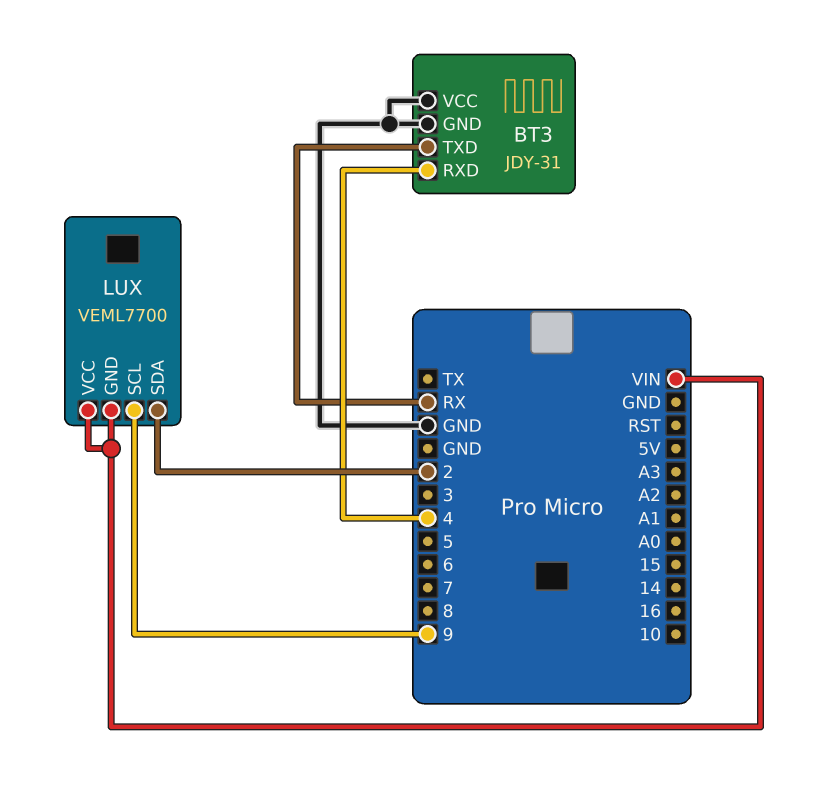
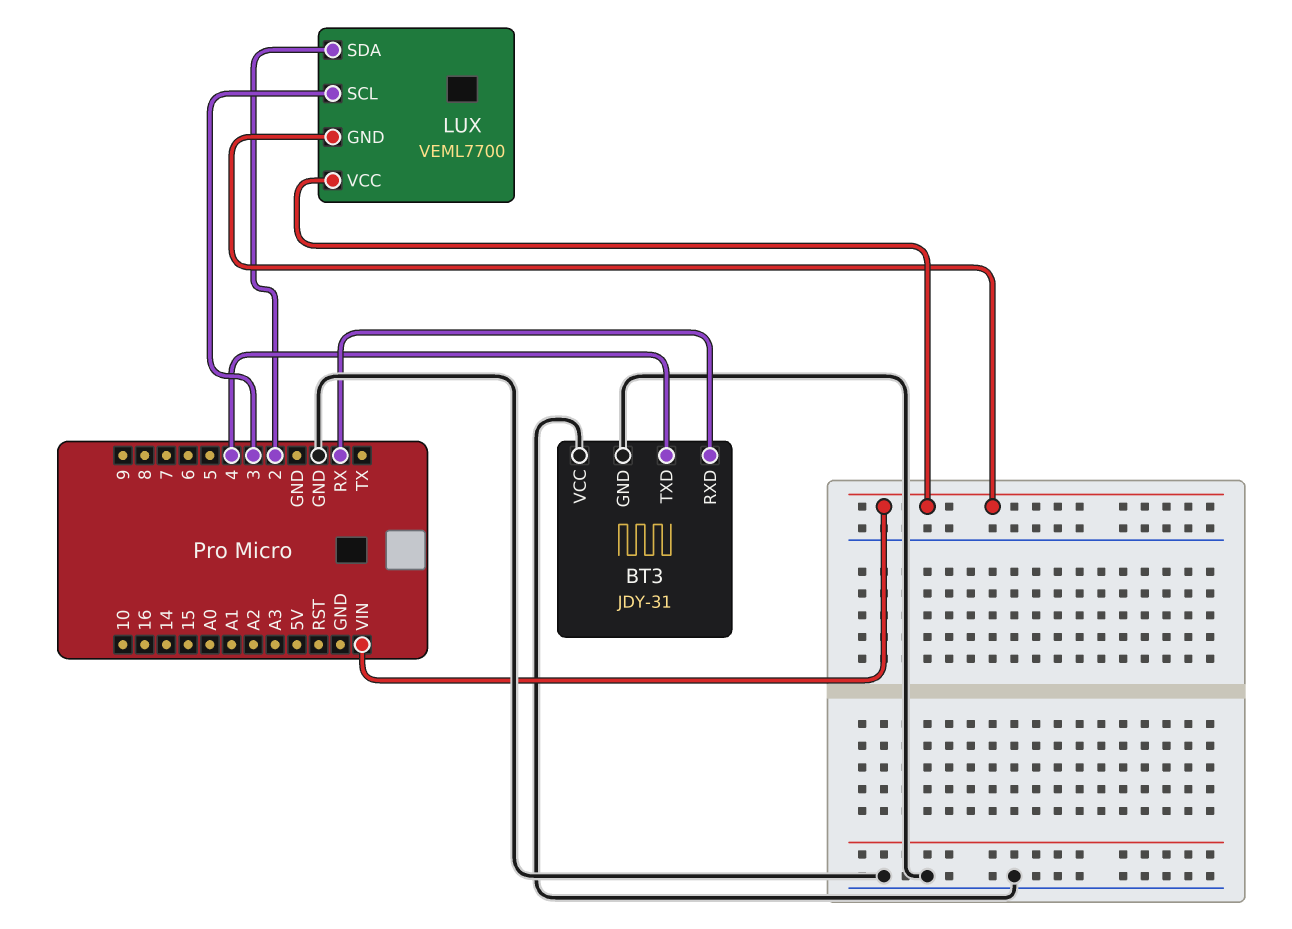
BT3 pin RXD: 4 -> RX
BT3 pin TXD: RX -> 4
LUX pin SCL: 9 -> 3

